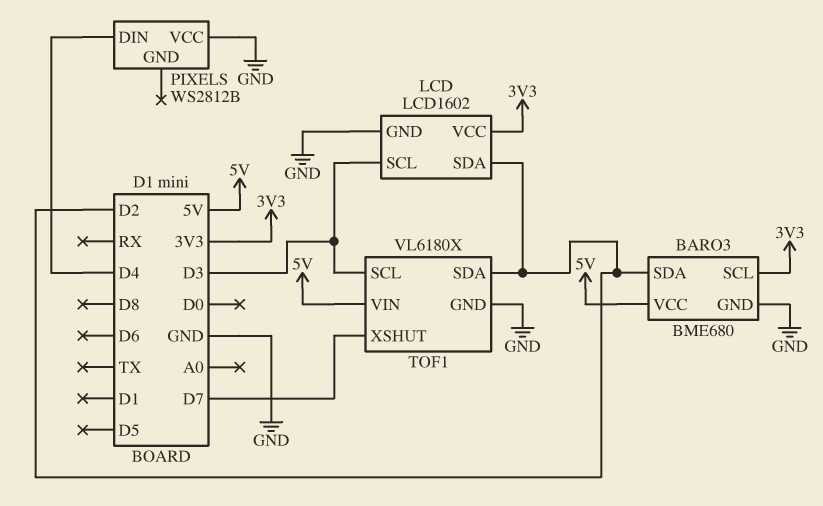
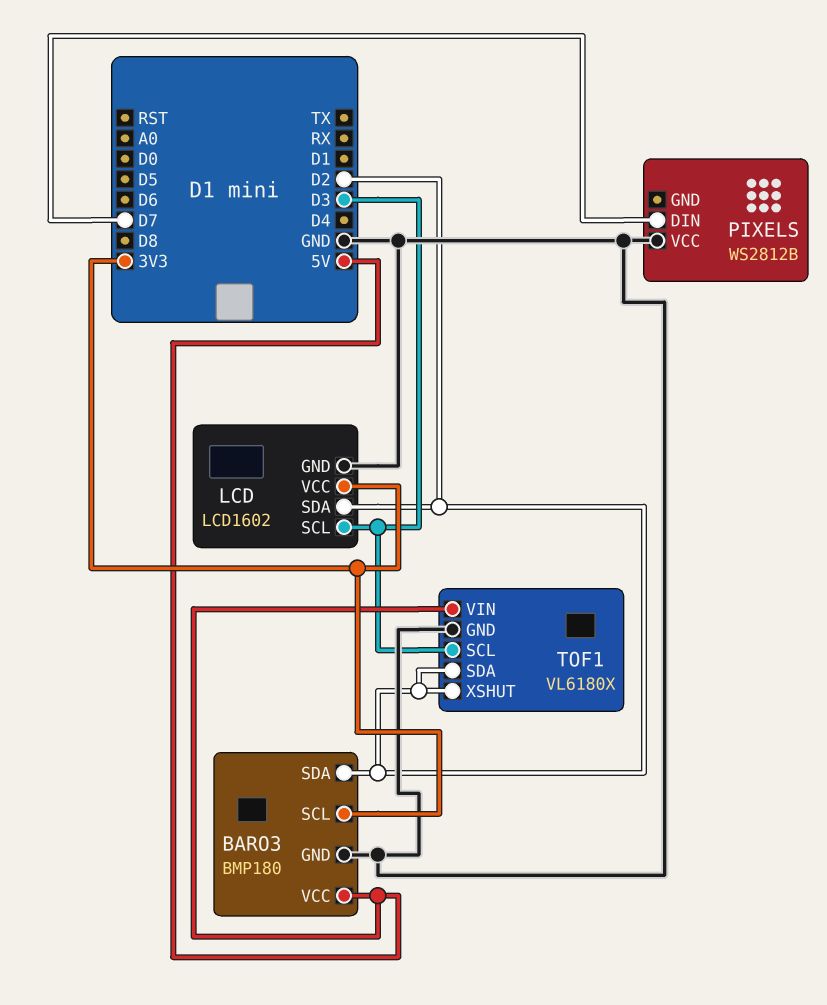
BARO3: BME680 -> BMP180
PIXELS pin DIN: D4 -> D7
TOF1 pin XSHUT: D7 -> D2

